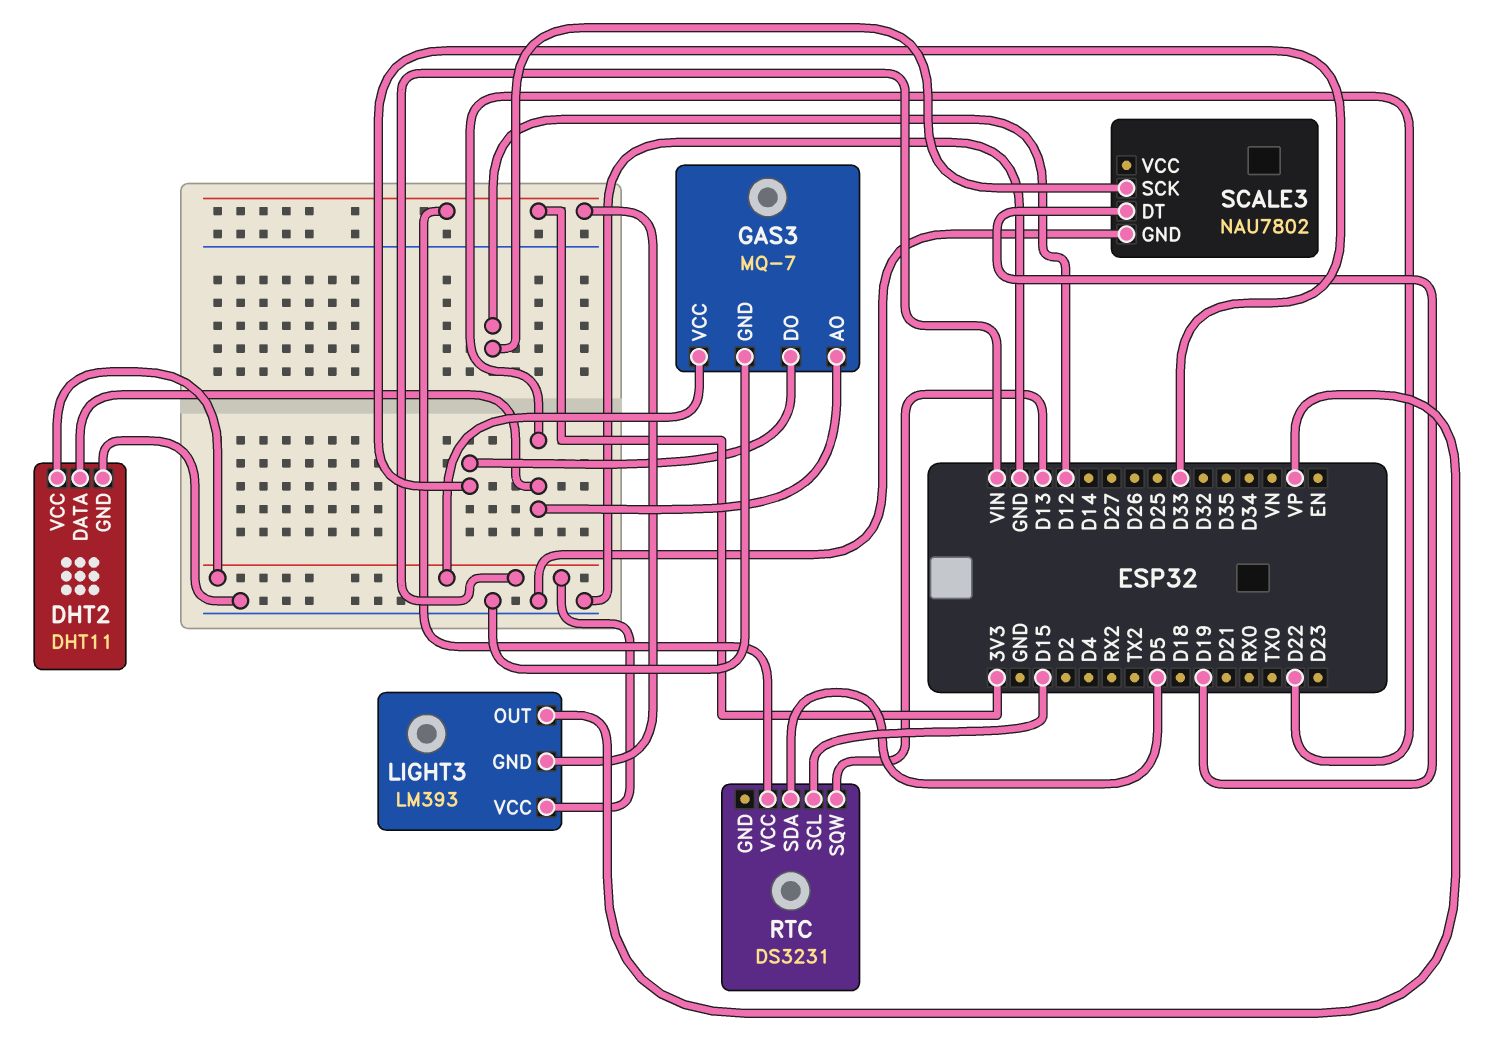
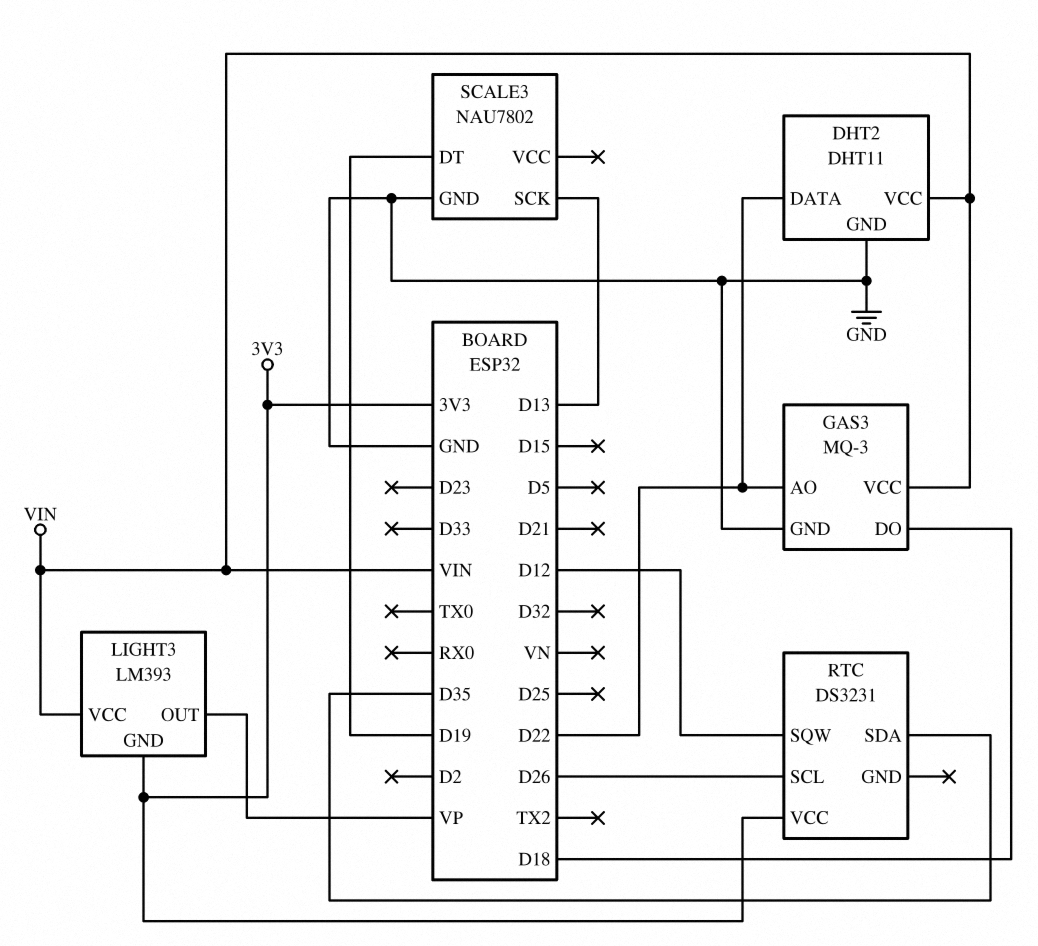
GAS3: MQ-7 -> MQ-3
GAS3 pin DO: D33 -> D18
RTC pin SCL: D15 -> D26
RTC pin SDA: D5 -> D35
RTC pin SQW: D13 -> D12
SCALE3 pin SCK: D12 -> D13

